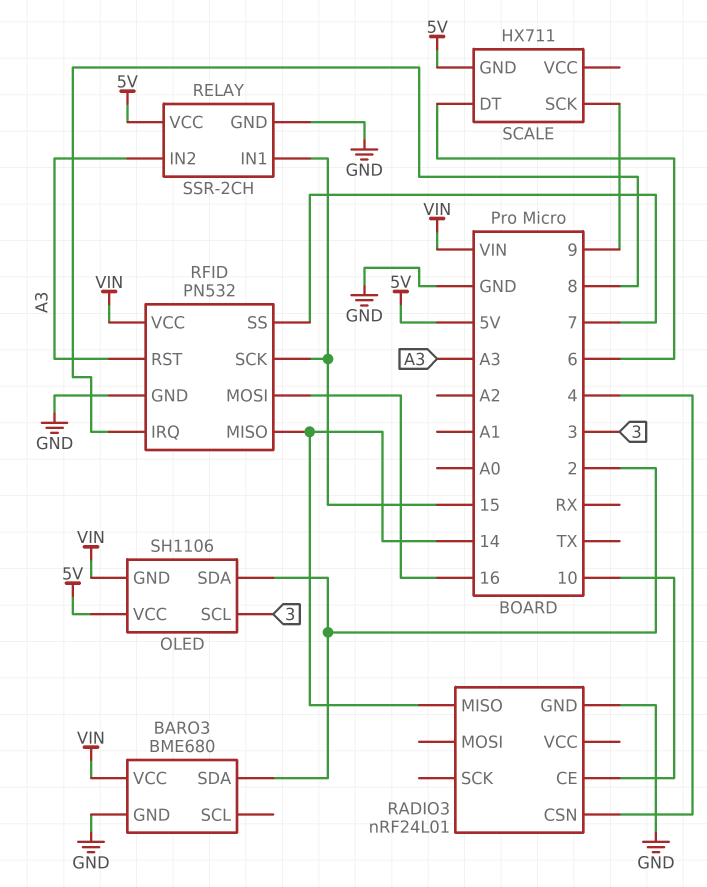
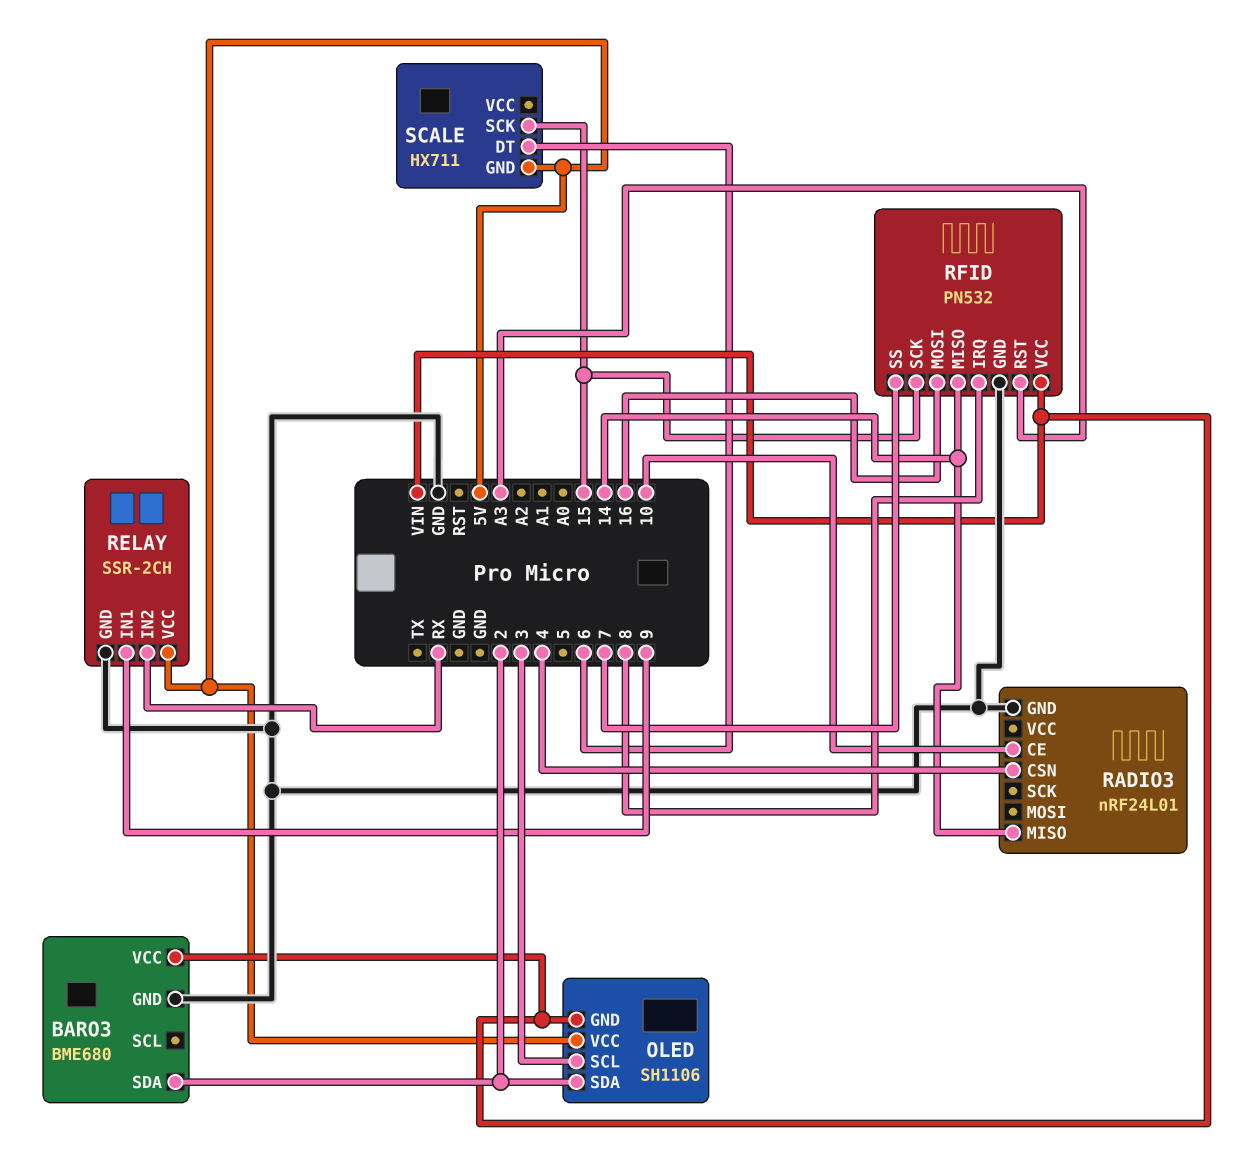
RELAY pin IN1: 15 -> 9
RELAY pin IN2: A3 -> RX
SCALE pin SCK: 9 -> 15

